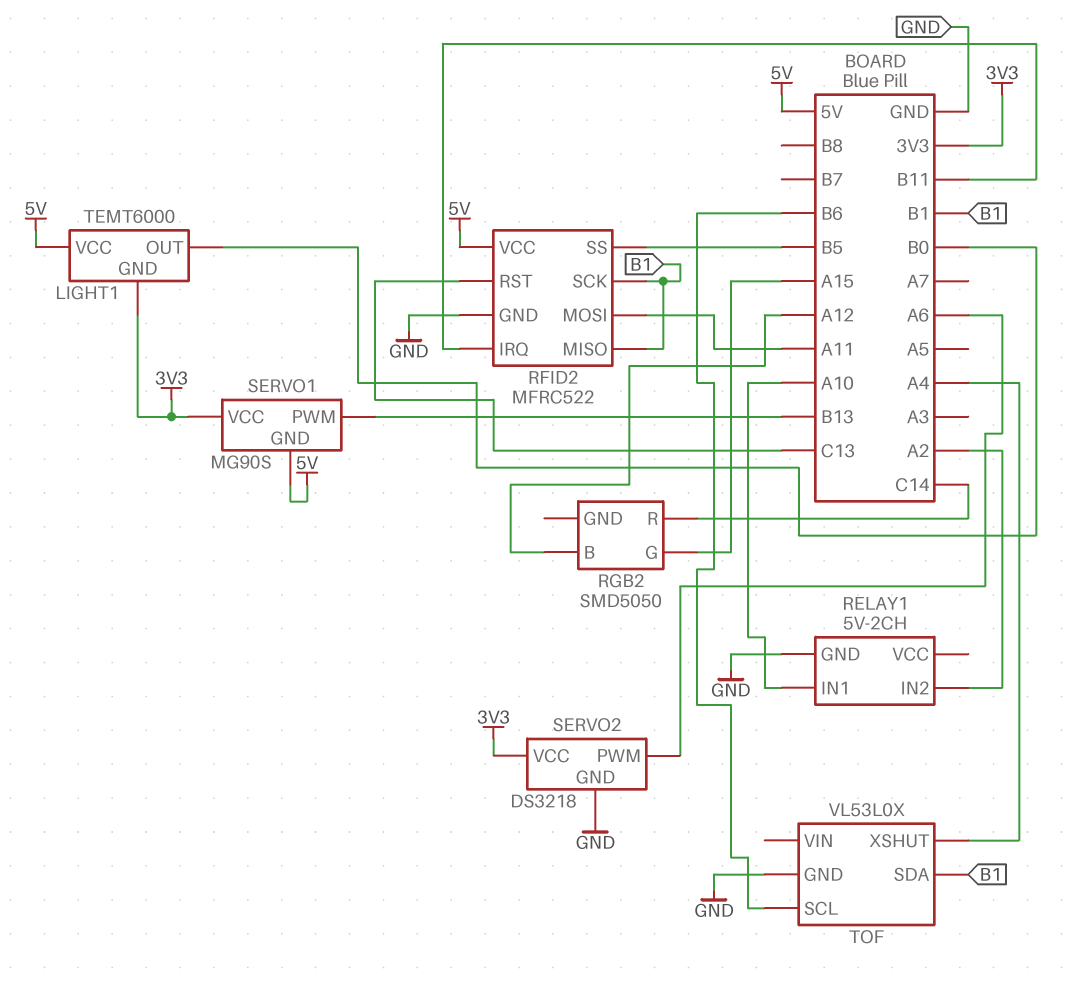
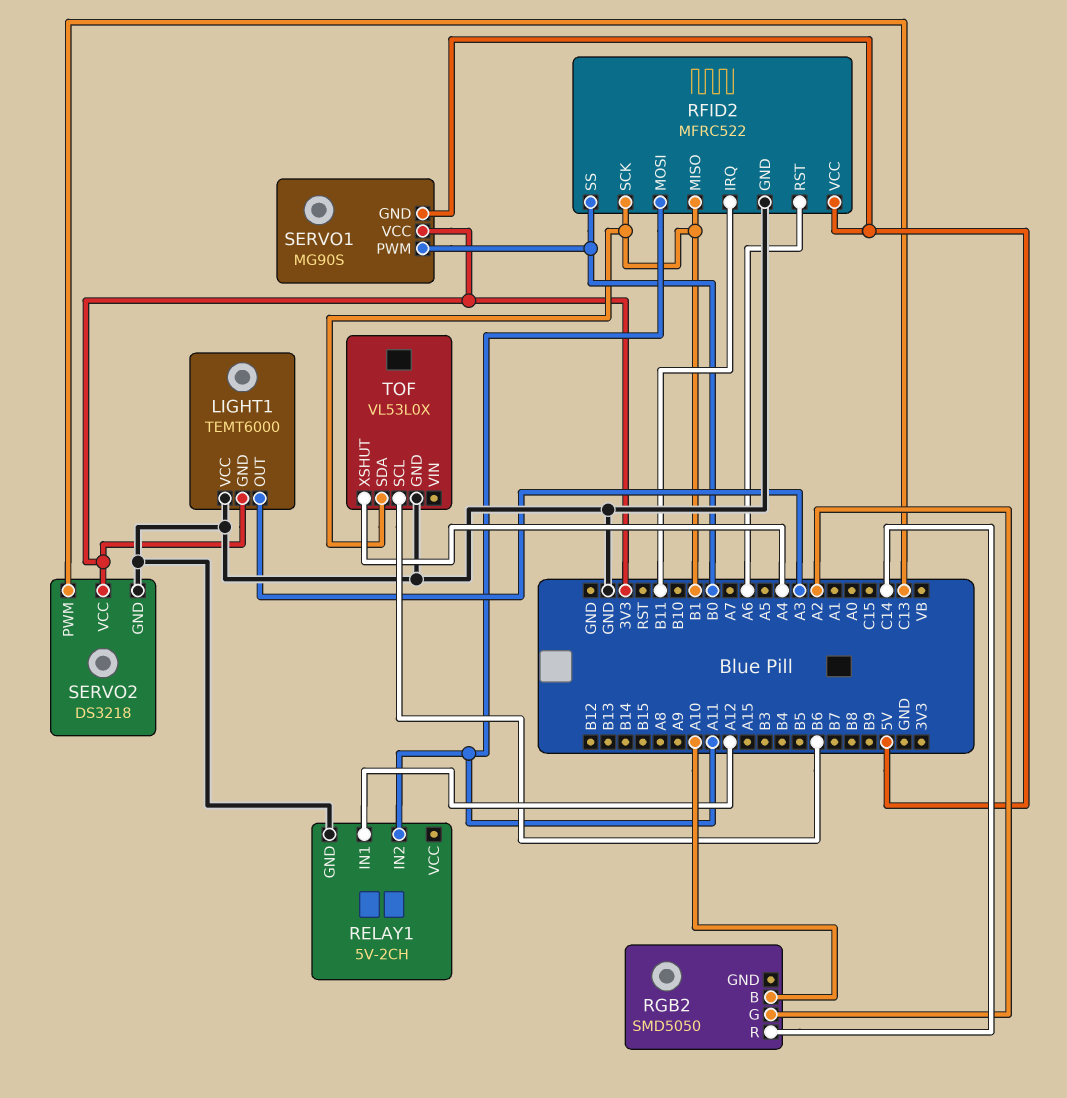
LIGHT1 pin OUT: B0 -> A3
LIGHT1 pin VCC: 5V -> GND
RELAY1 pin IN1: A10 -> A12
RELAY1 pin IN2: A2 -> A11
RFID2 pin RST: C13 -> A6
RFID2 pin SS: B5 -> B0
RGB2 pin B: A12 -> A10
RGB2 pin G: A15 -> A2
SERVO1 pin PWM: B13 -> B0
SERVO2 pin PWM: A6 -> C13

